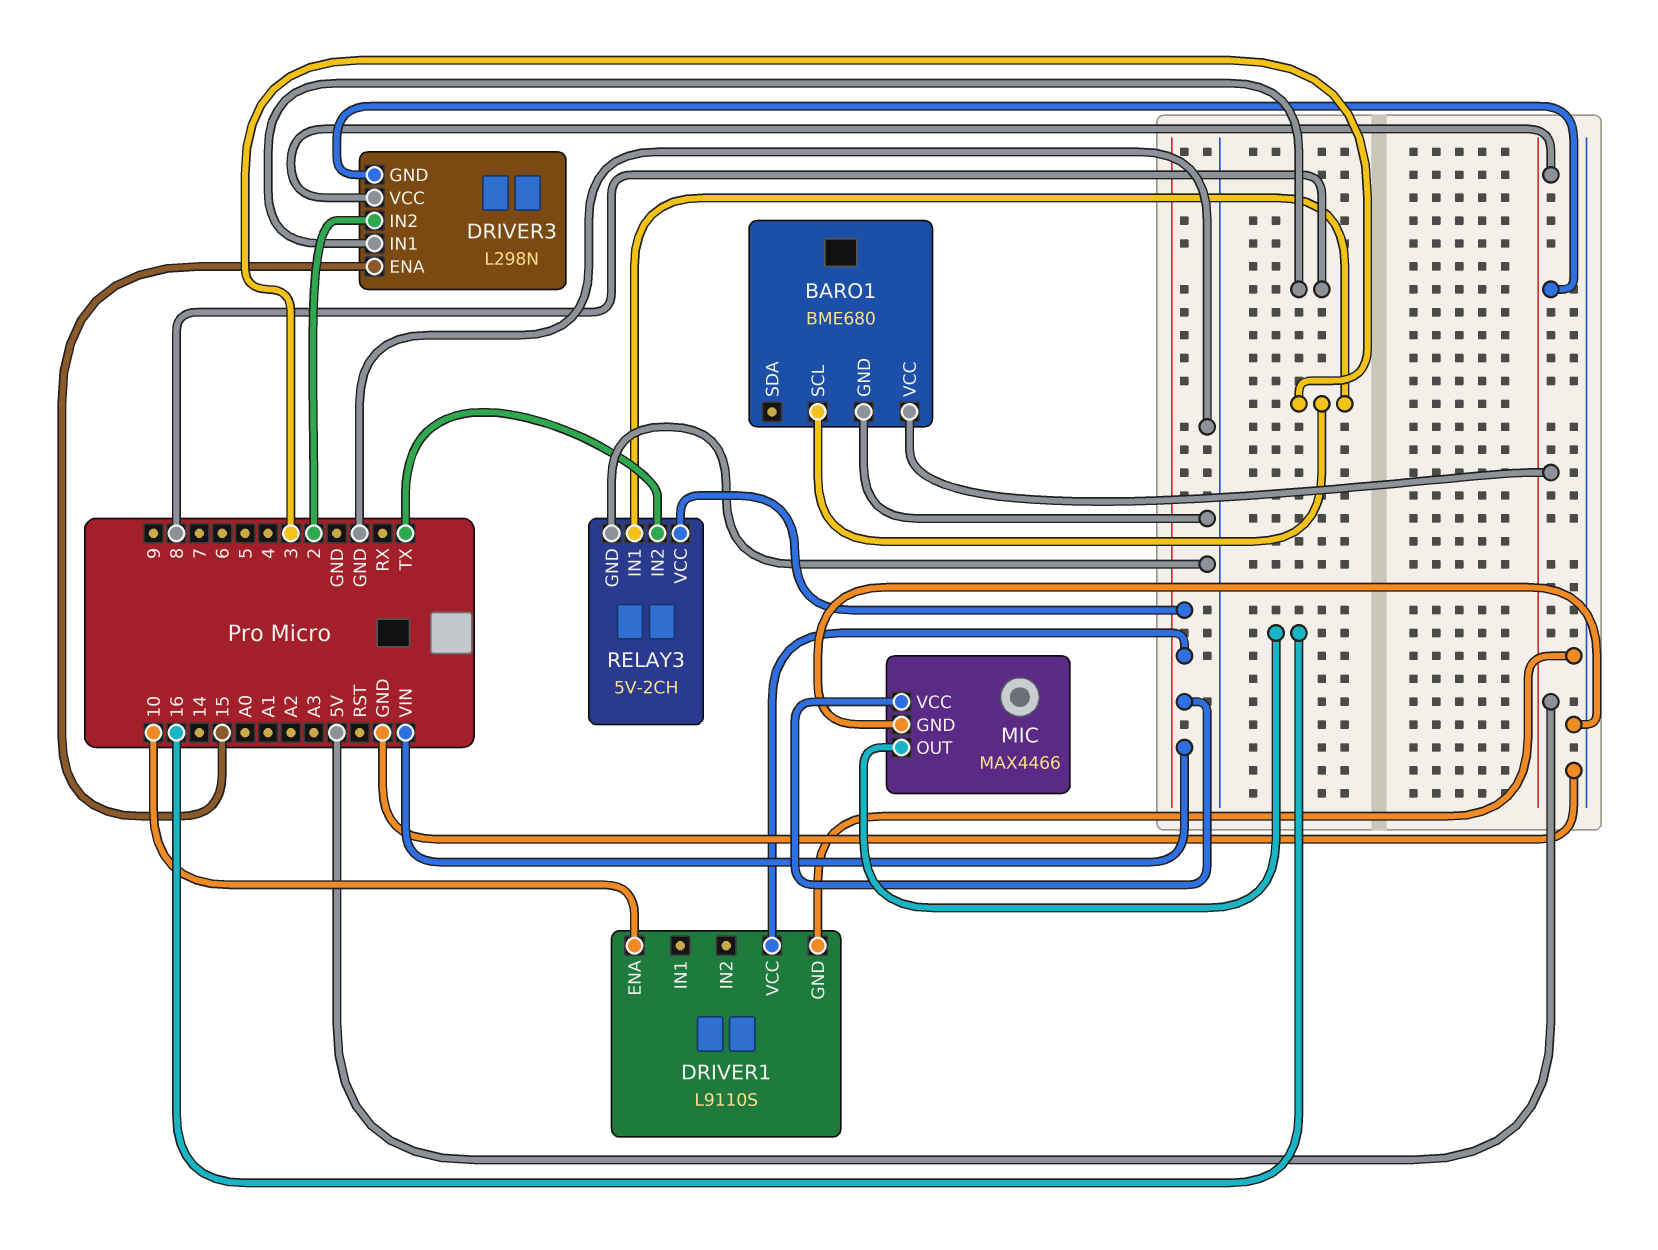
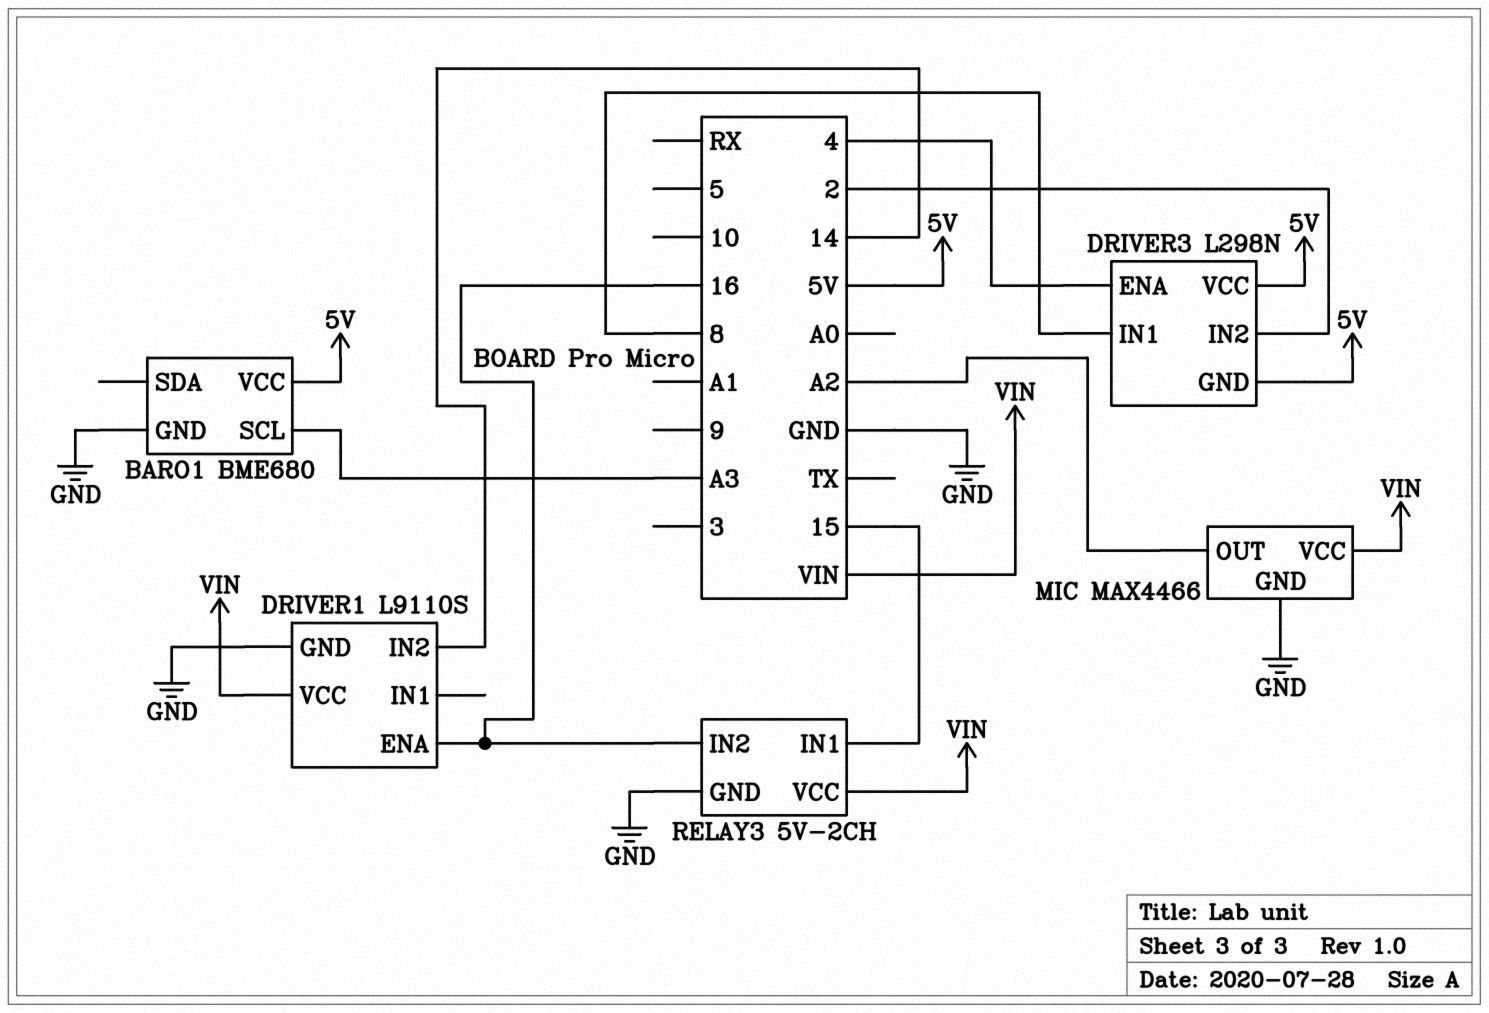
BARO1 pin SCL: 3 -> A3
DRIVER1 pin ENA: 10 -> 16
DRIVER1 pin IN2: none -> 14
DRIVER3 pin ENA: 15 -> 4
MIC pin OUT: 16 -> A2
RELAY3 pin IN1: 3 -> 15
RELAY3 pin IN2: TX -> 16

